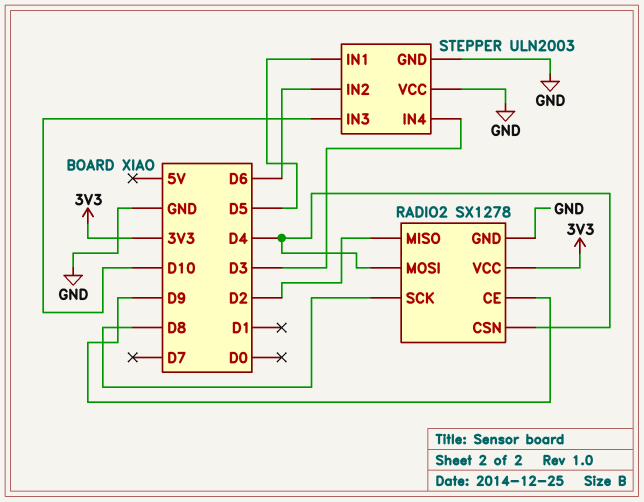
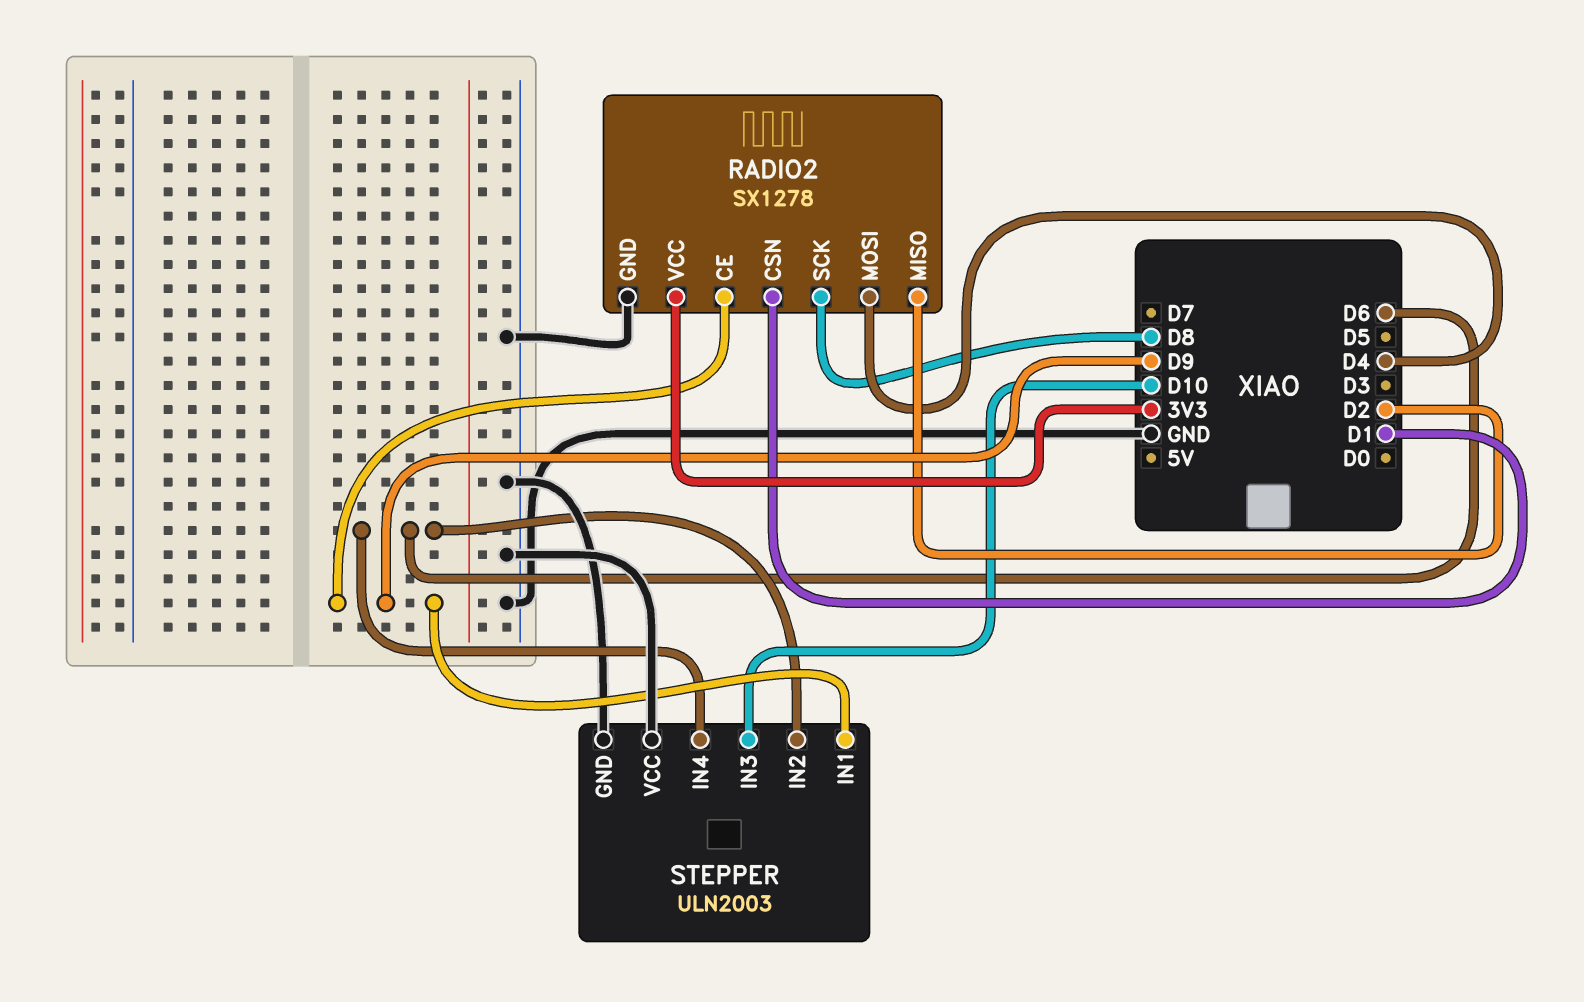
RADIO2 pin CSN: D4 -> D1
STEPPER pin IN1: D5 -> D9
STEPPER pin IN4: D3 -> D6

